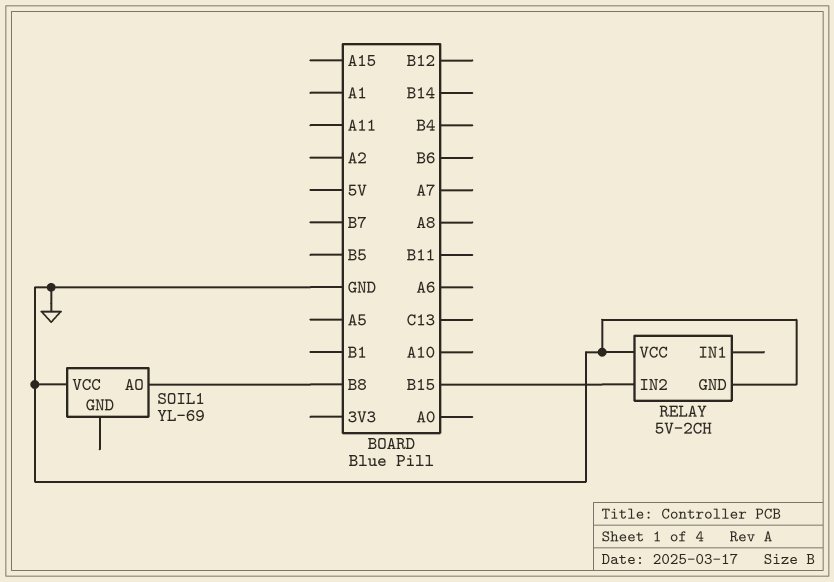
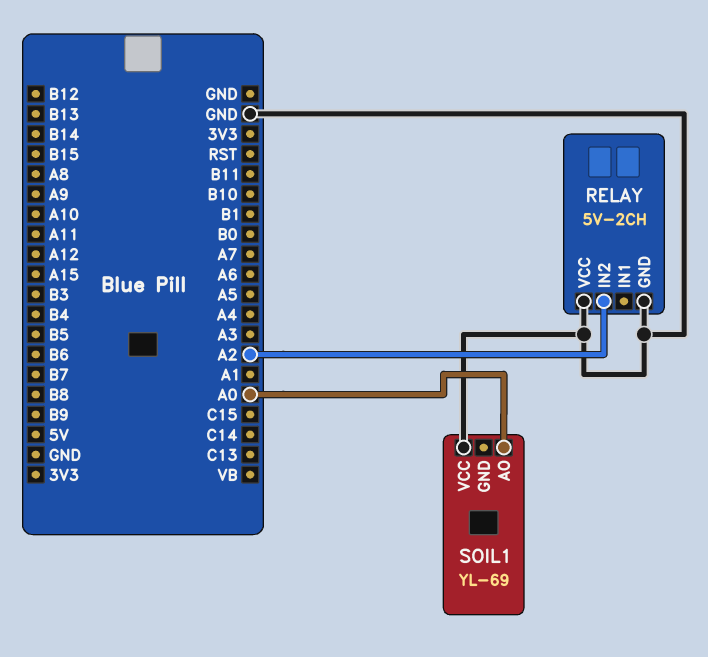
RELAY pin IN2: B15 -> A2
SOIL1 pin AO: B8 -> A0

